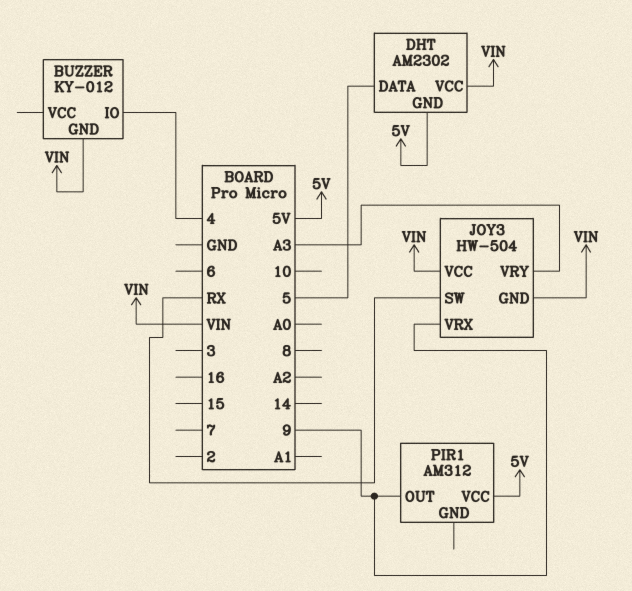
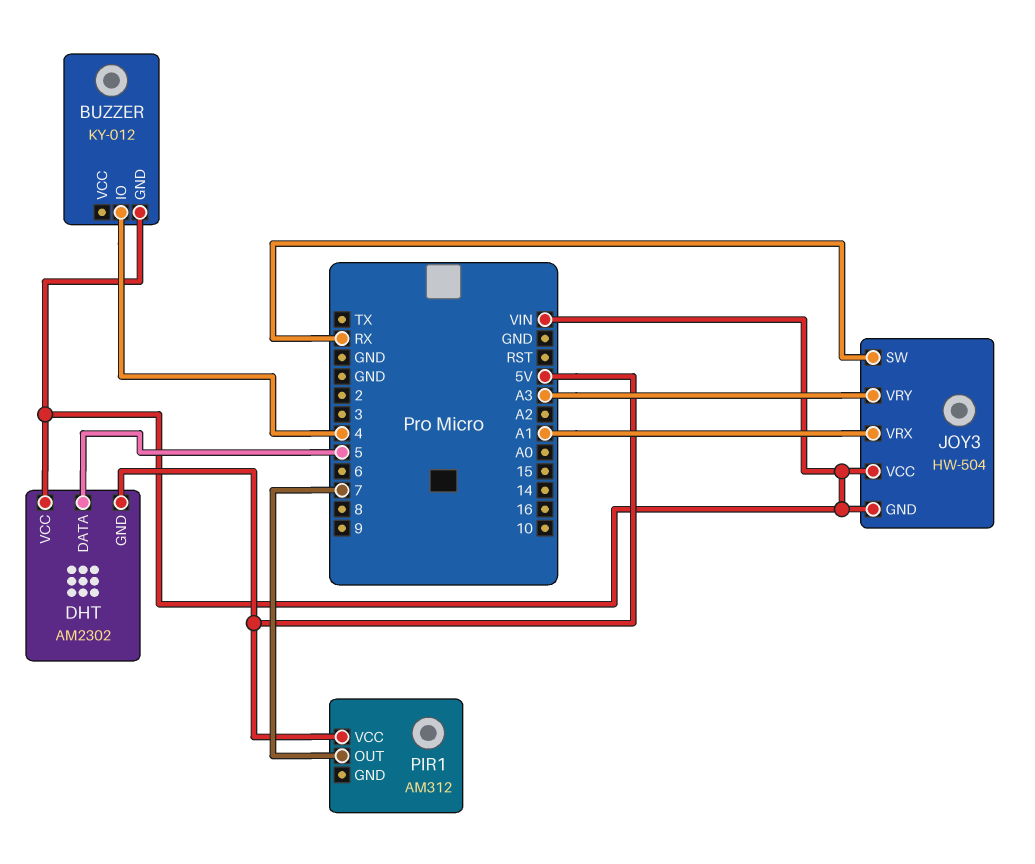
JOY3 pin VRX: 9 -> A1
PIR1 pin OUT: 9 -> 7

